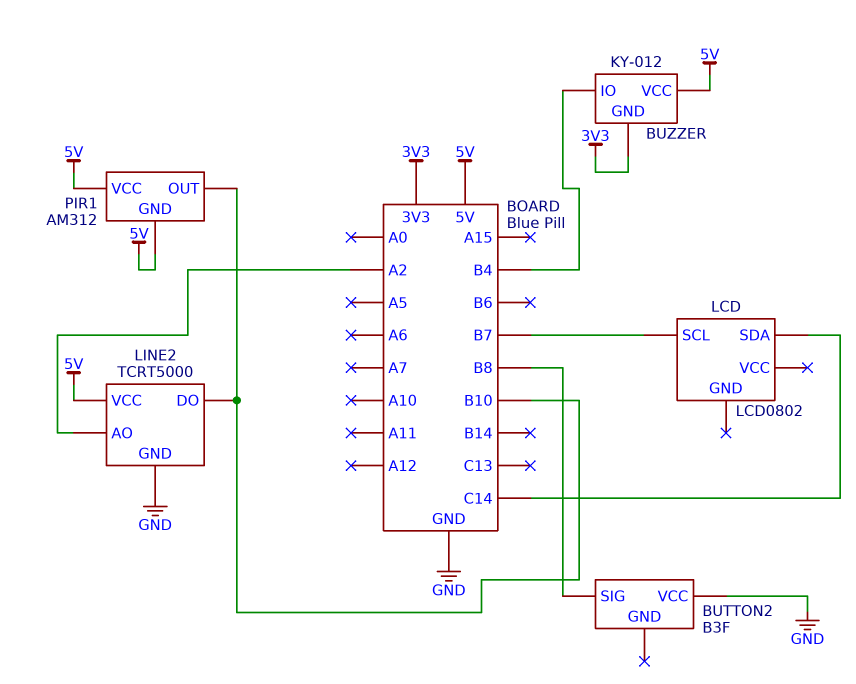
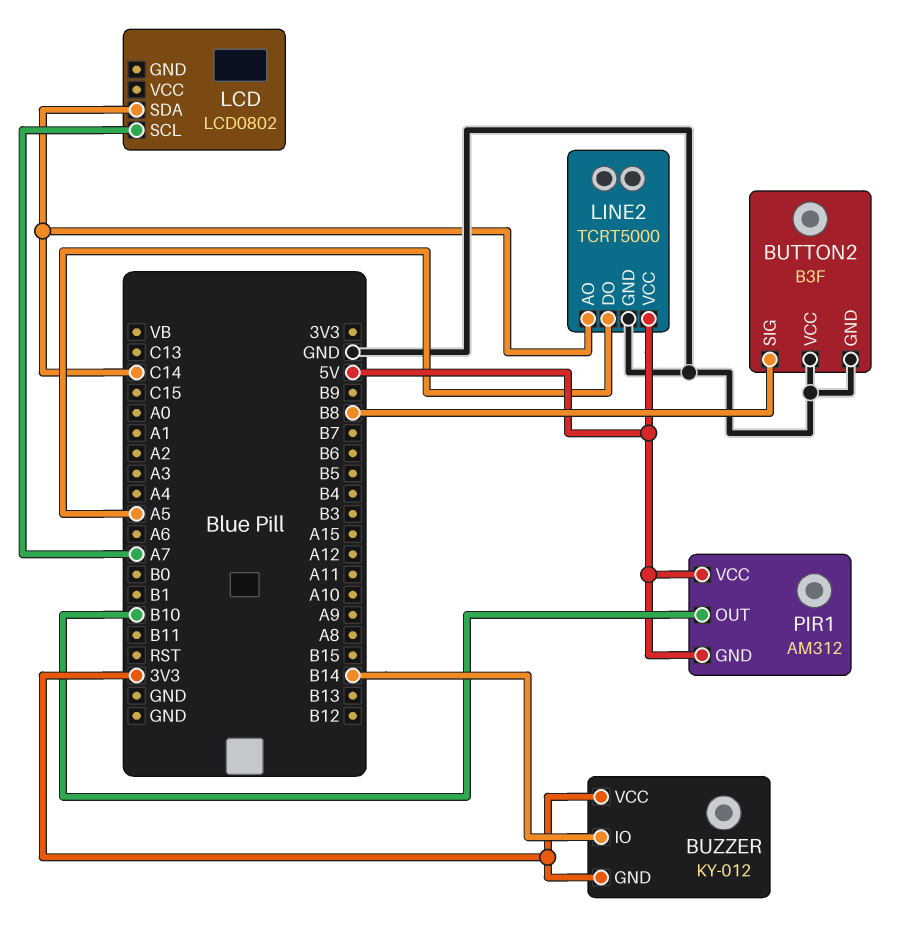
BUTTON2 pin GND: none -> GND
BUZZER pin IO: B4 -> B14
BUZZER pin VCC: 5V -> 3V3
LCD pin SCL: B7 -> A7
LINE2 pin AO: A2 -> C14
LINE2 pin DO: B10 -> A5

